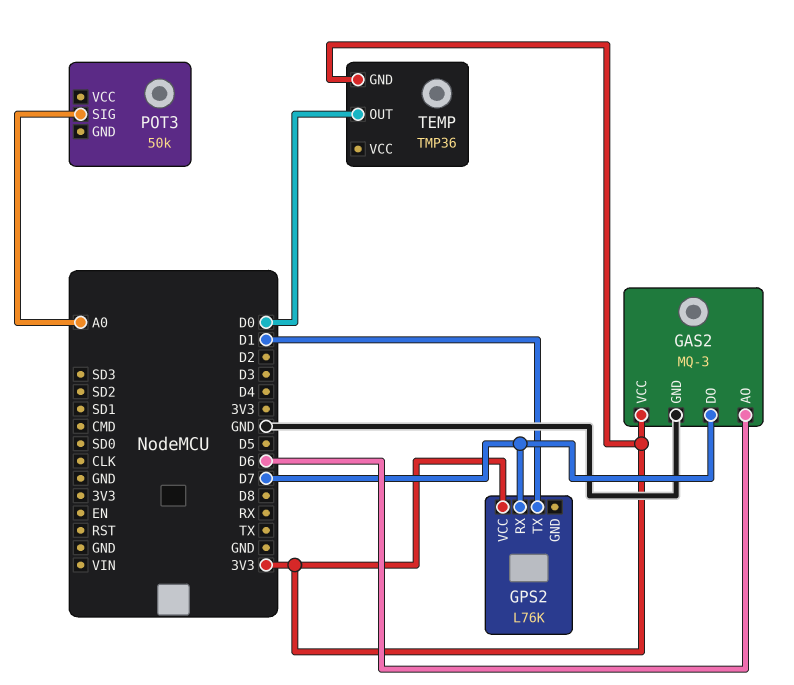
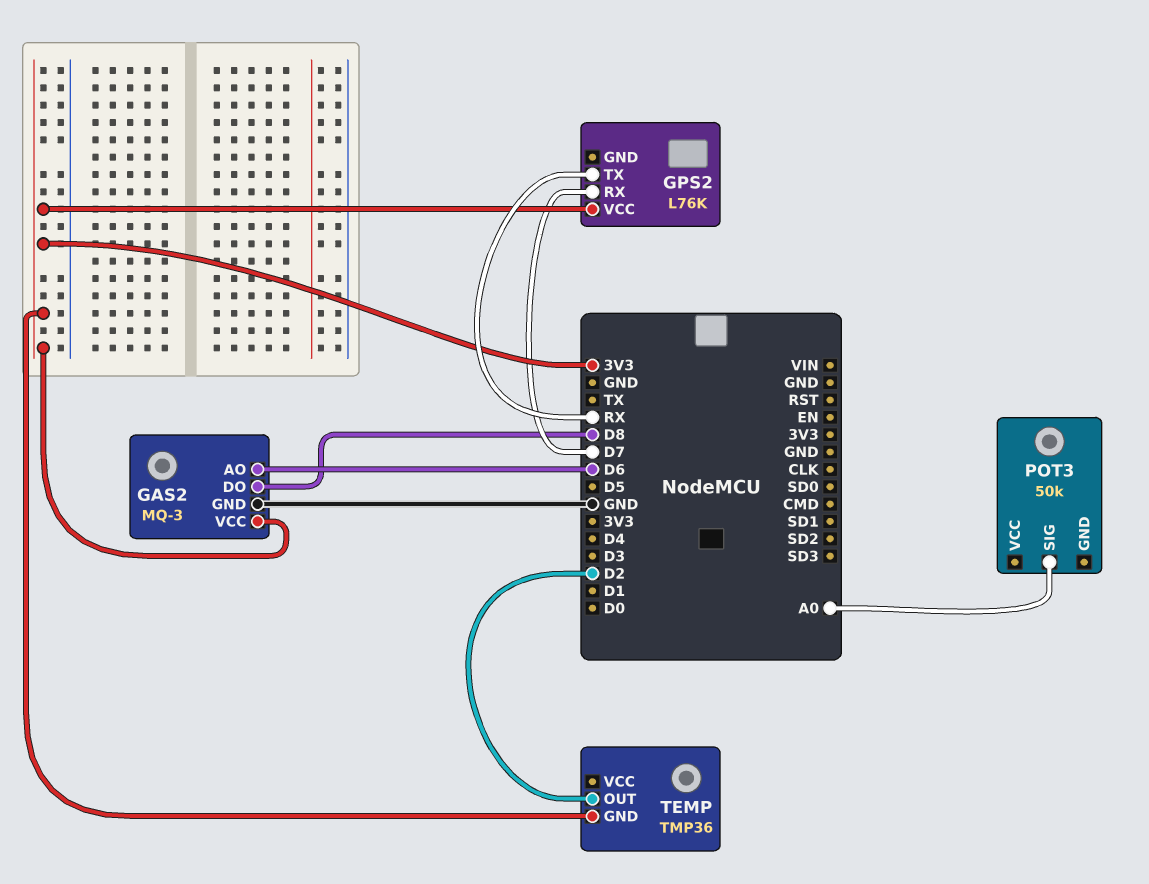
GAS2 pin DO: D7 -> D8
GPS2 pin TX: D1 -> RX
TEMP pin OUT: D0 -> D2

